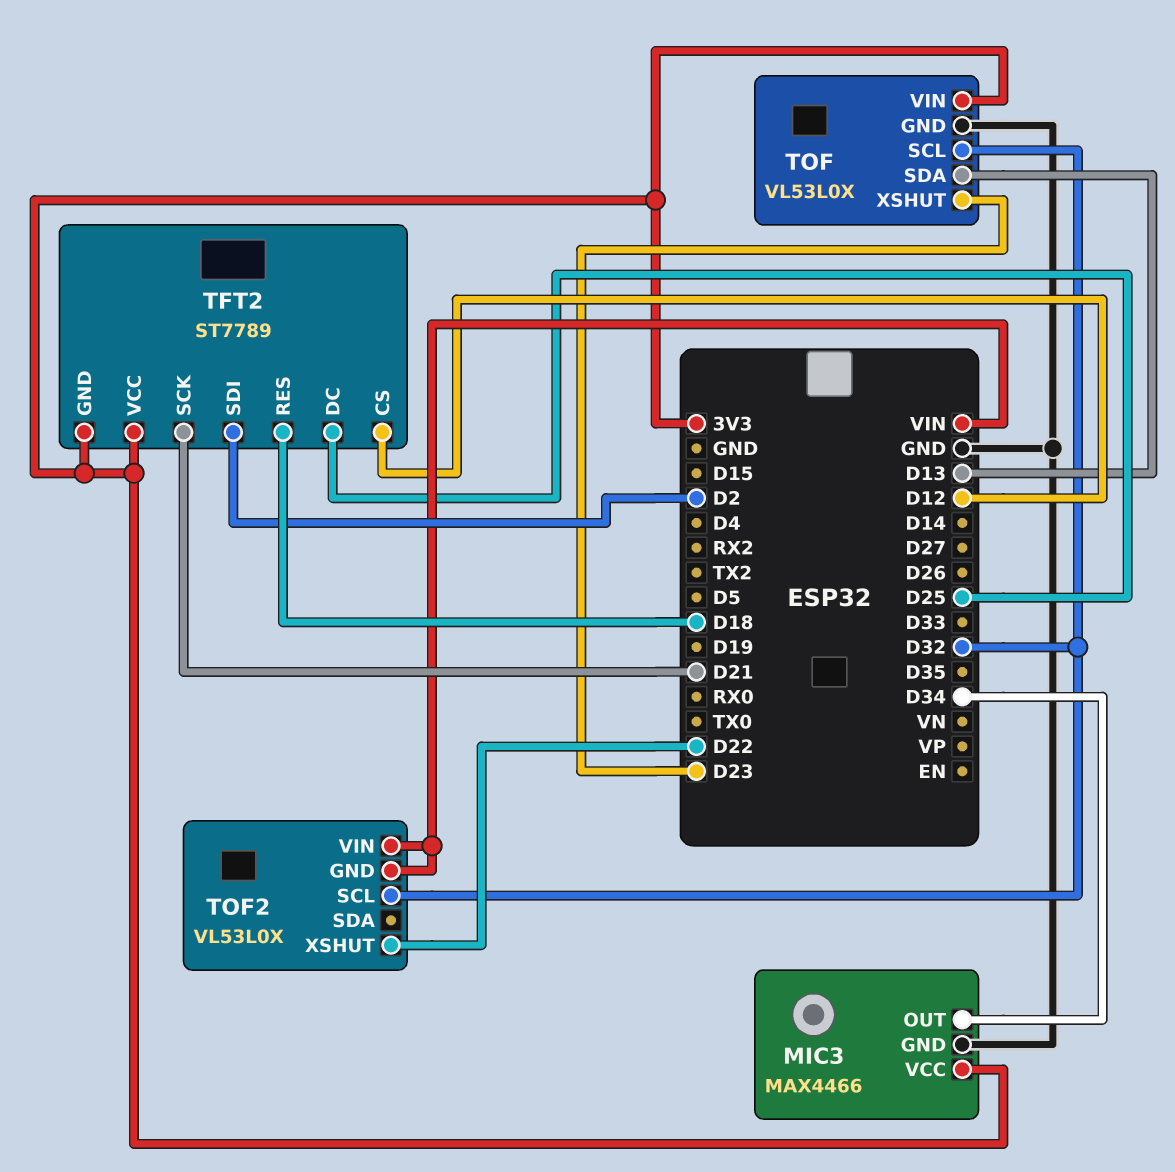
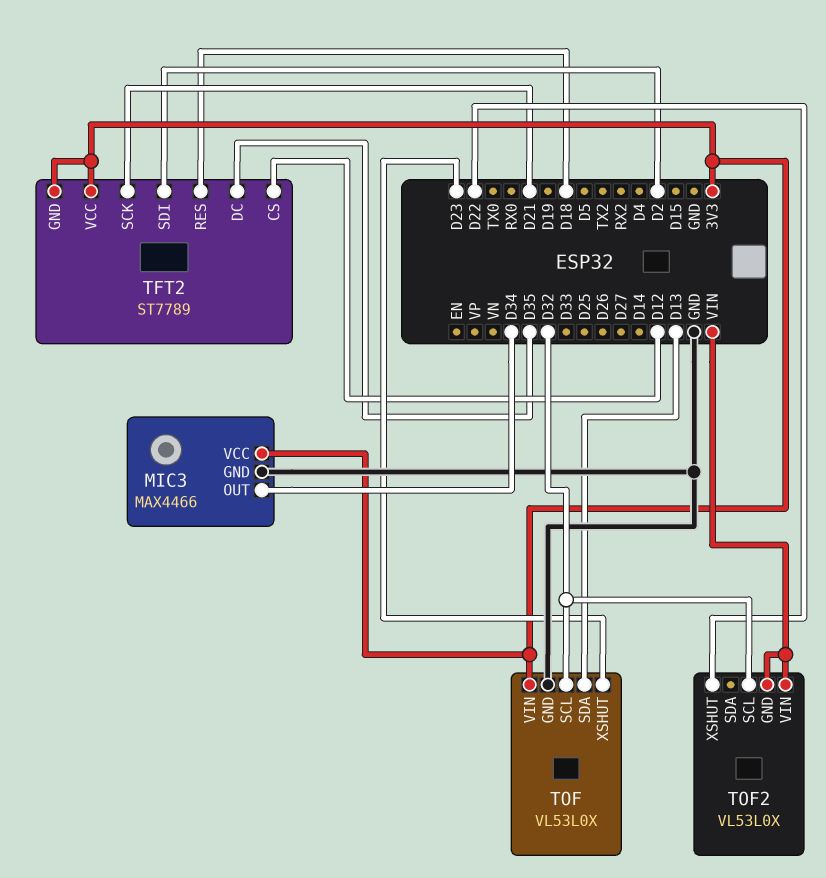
TFT2 pin DC: D25 -> D35

